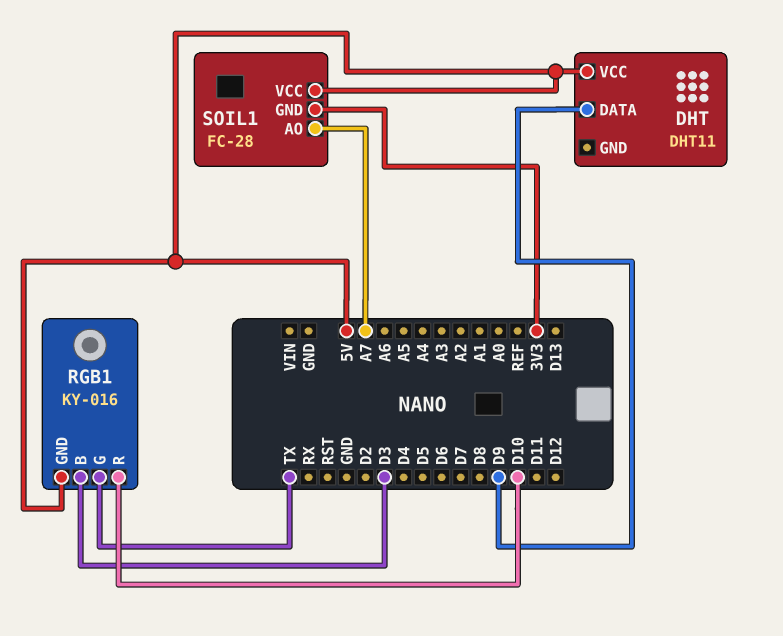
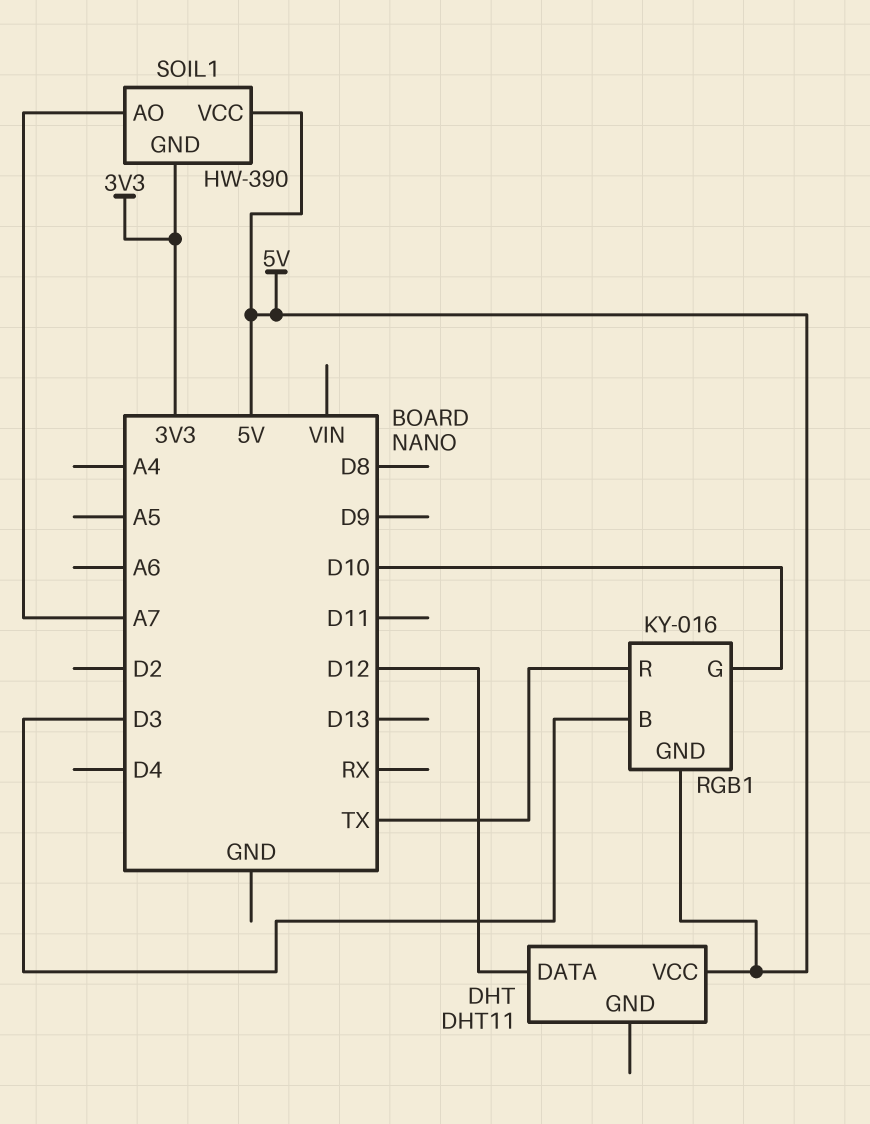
DHT pin DATA: D9 -> D12
RGB1 pin G: TX -> D10
RGB1 pin R: D10 -> TX
SOIL1: FC-28 -> HW-390

